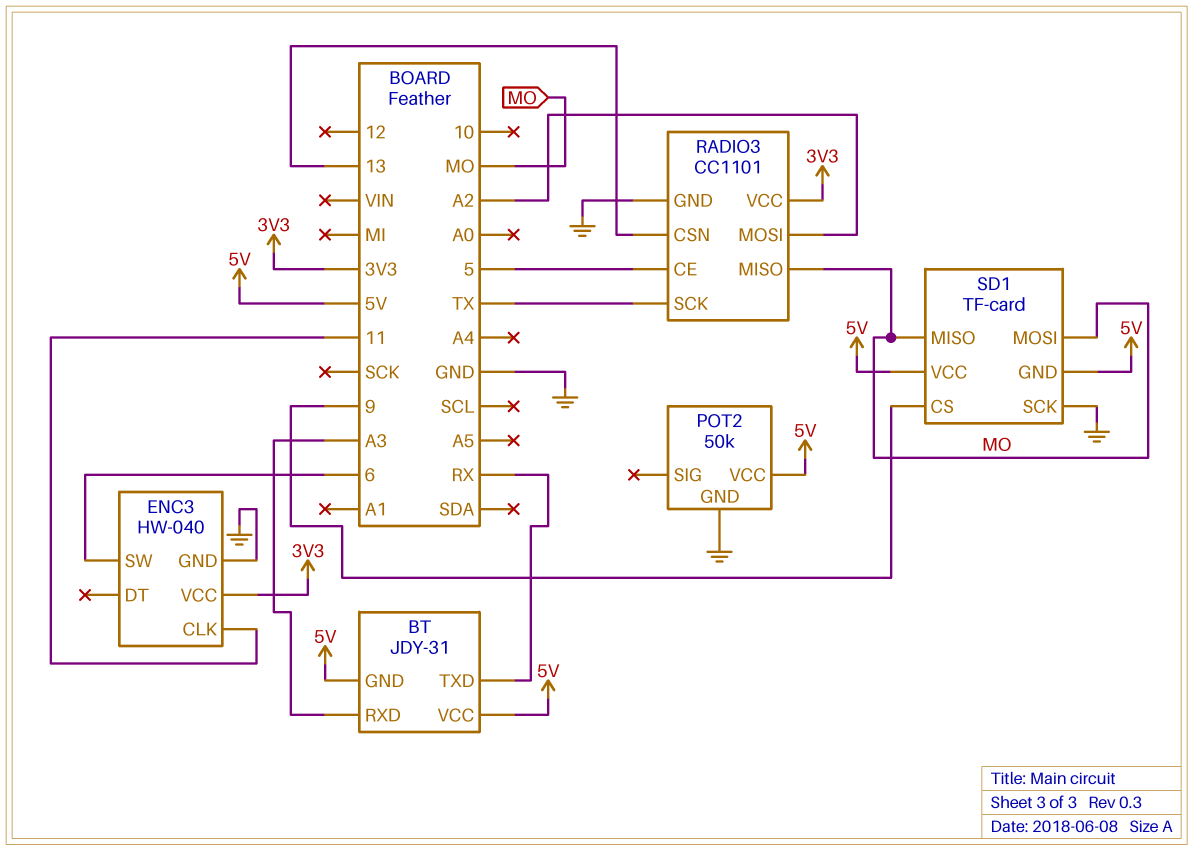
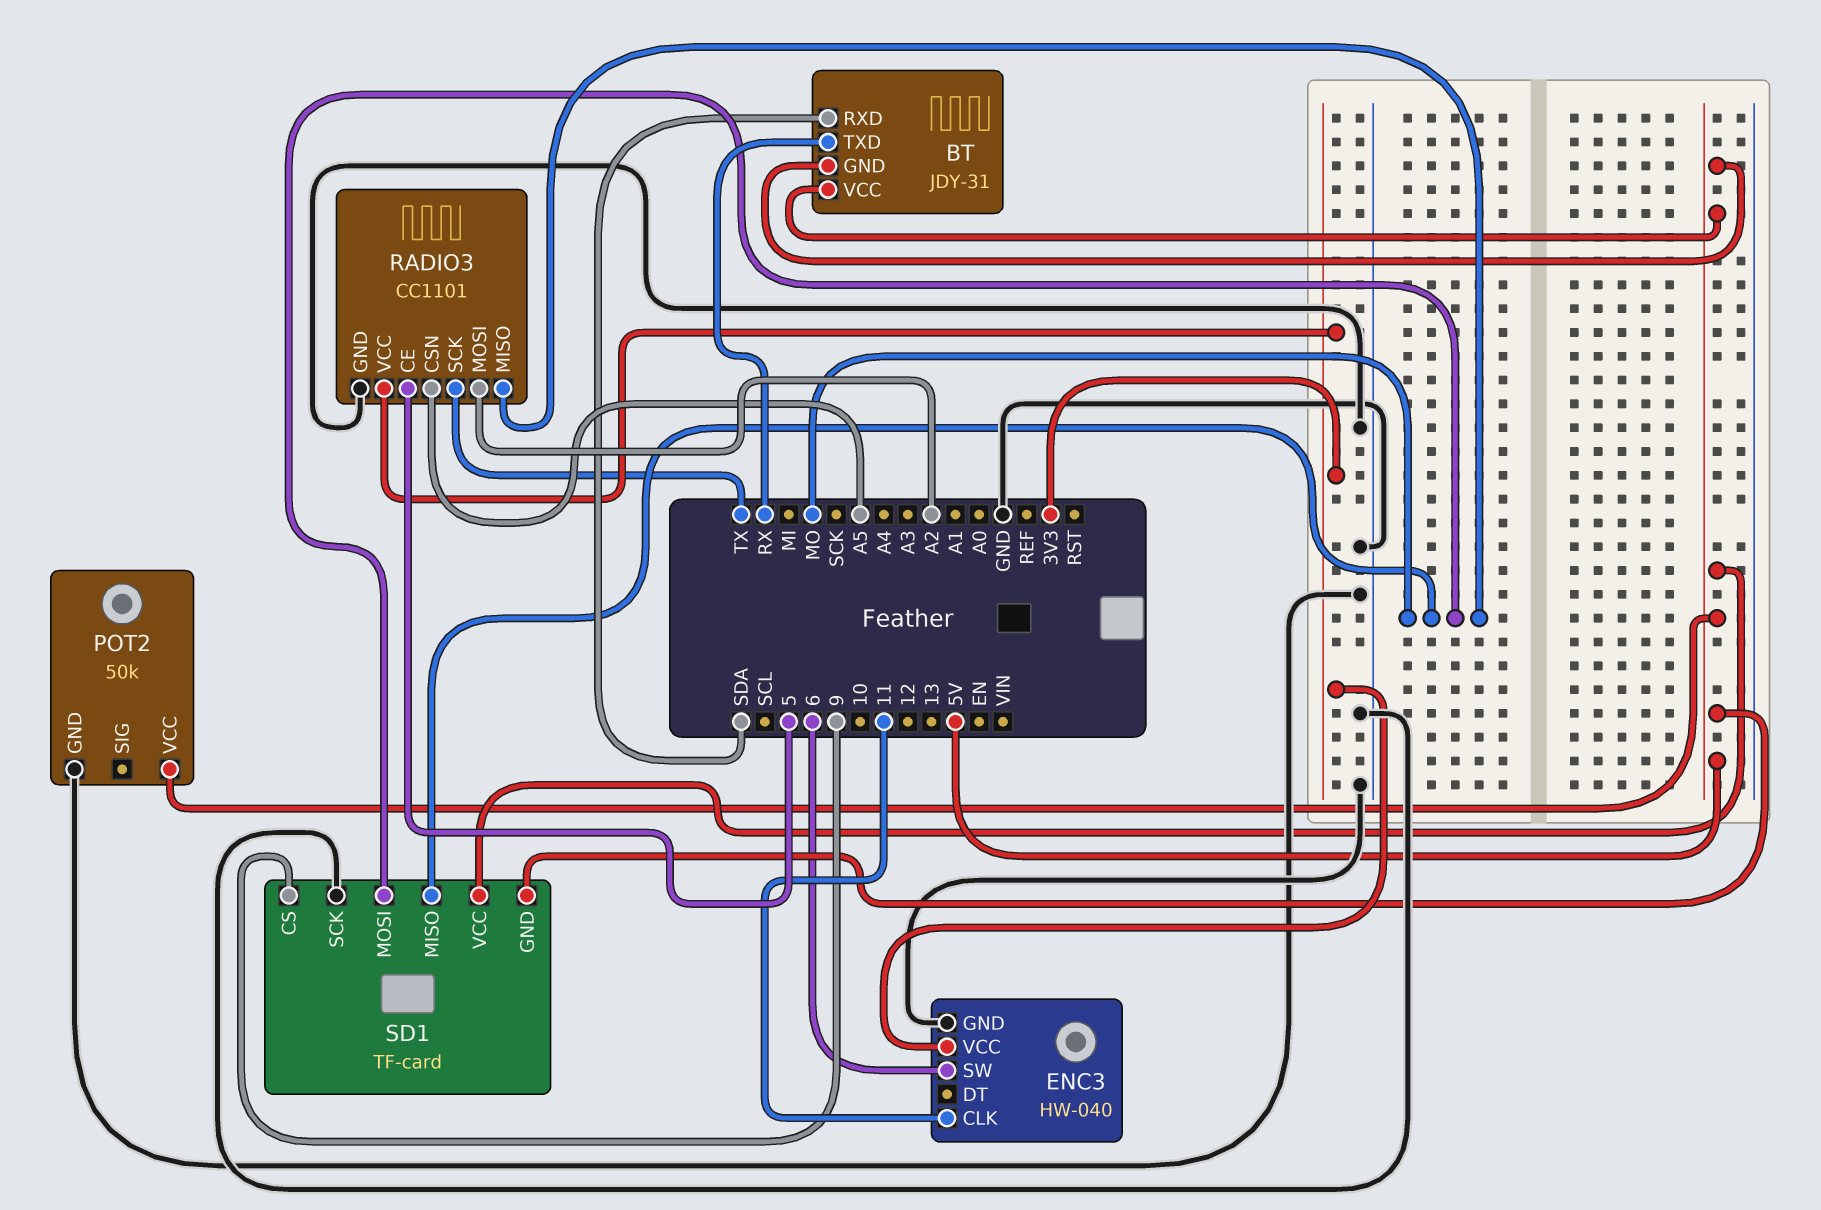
BT pin RXD: A3 -> SDA
RADIO3 pin CSN: 13 -> A5

